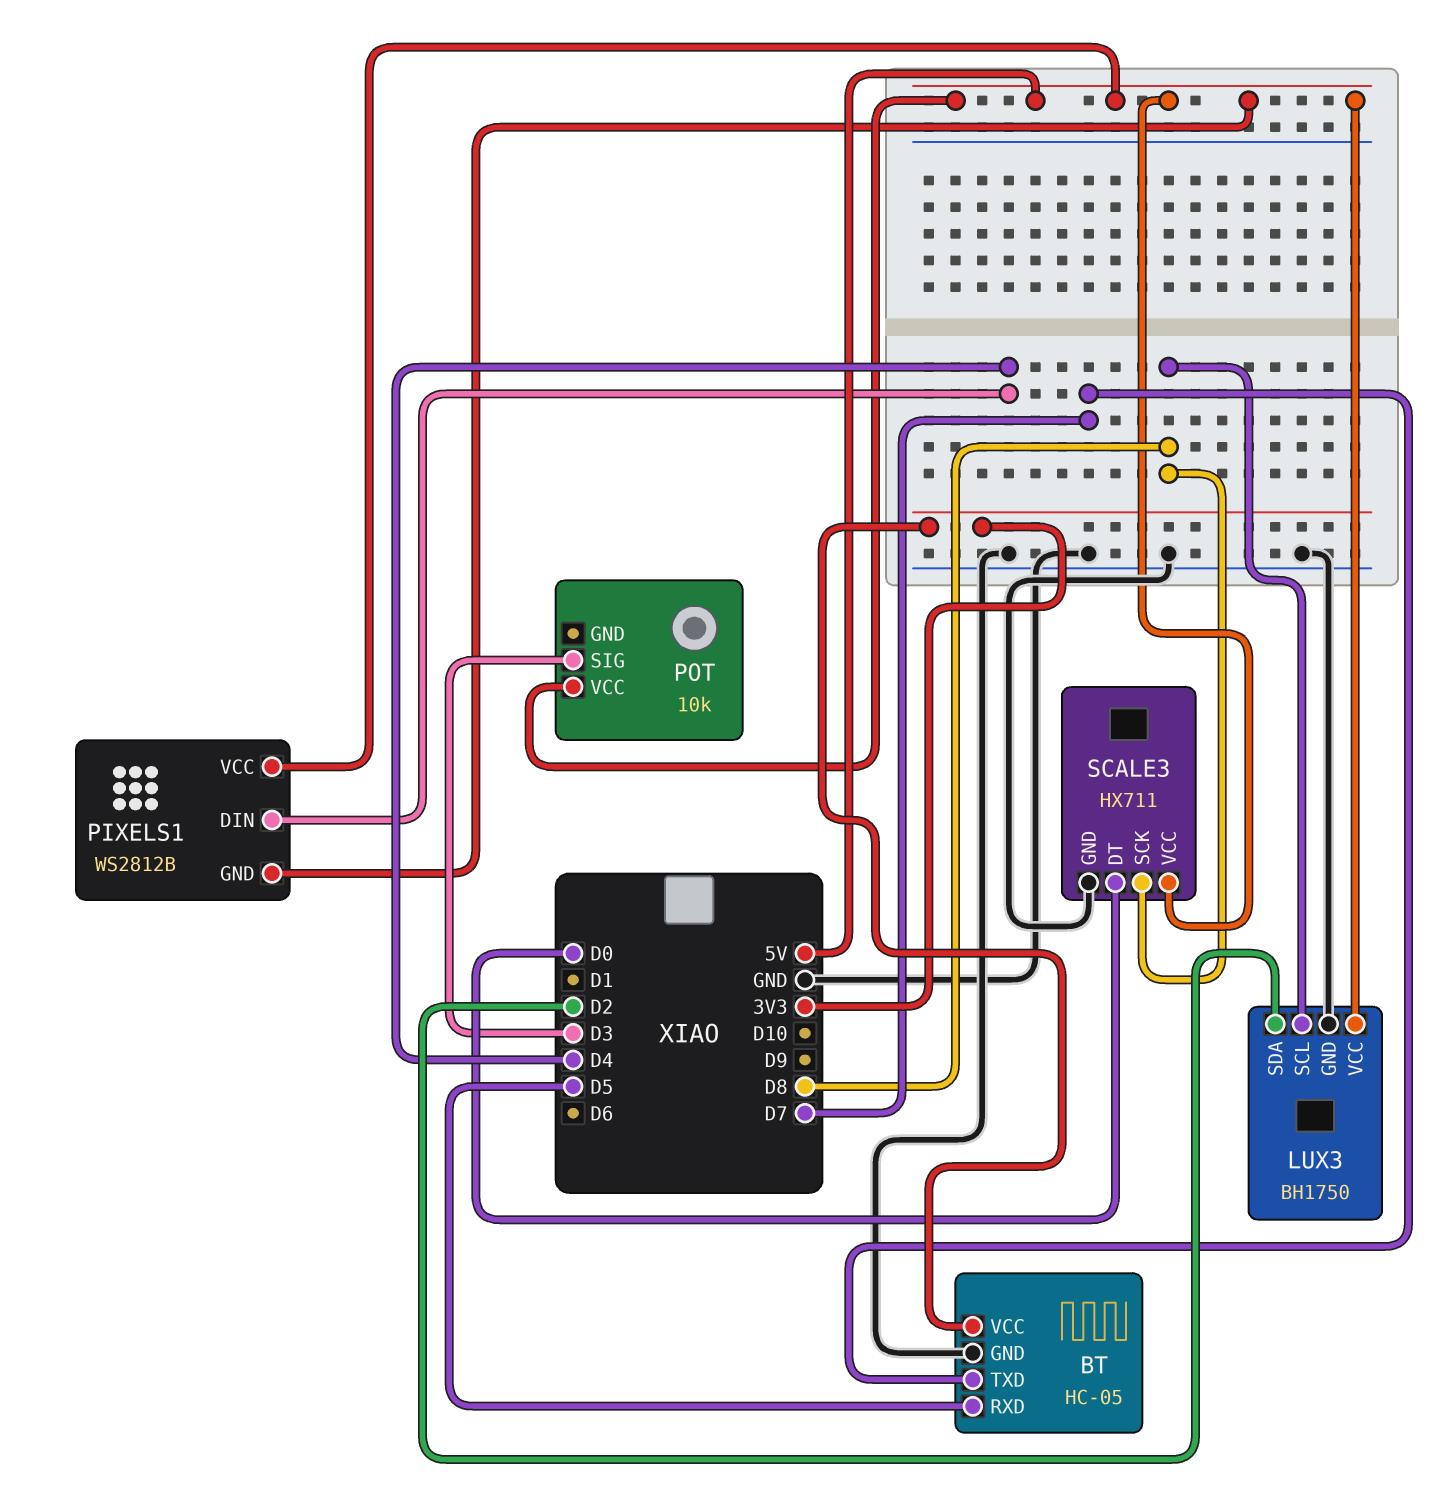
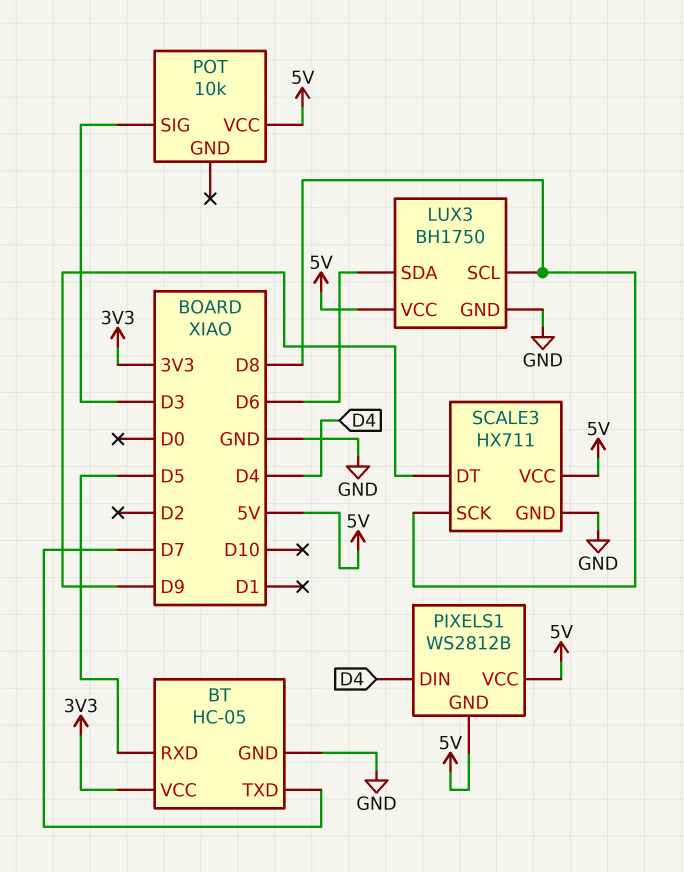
LUX3 pin SDA: D2 -> D6
SCALE3 pin DT: D0 -> D9

